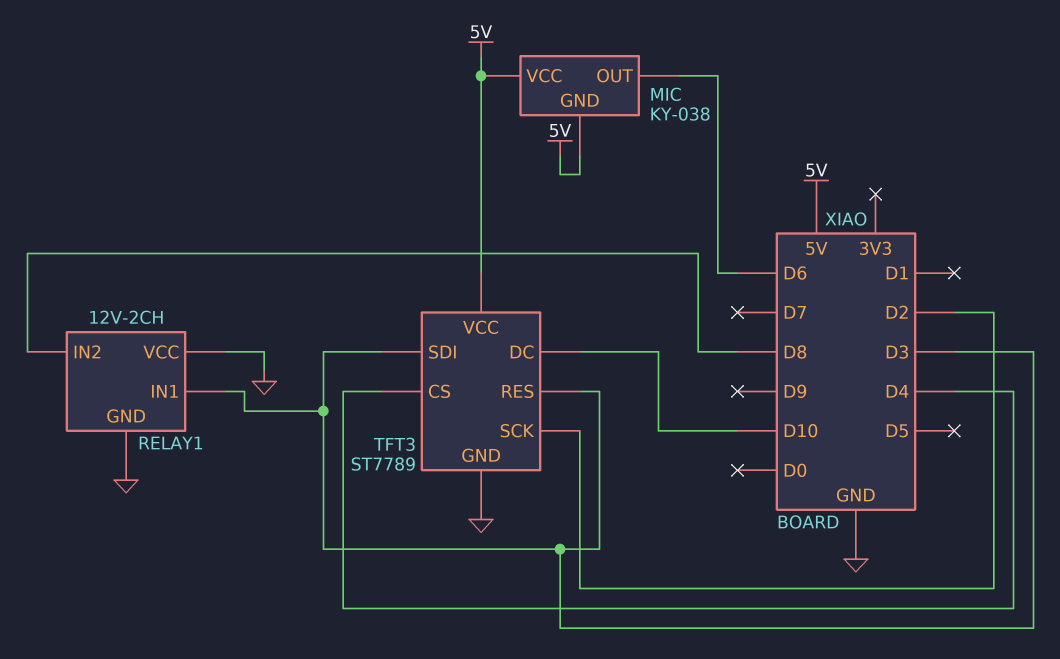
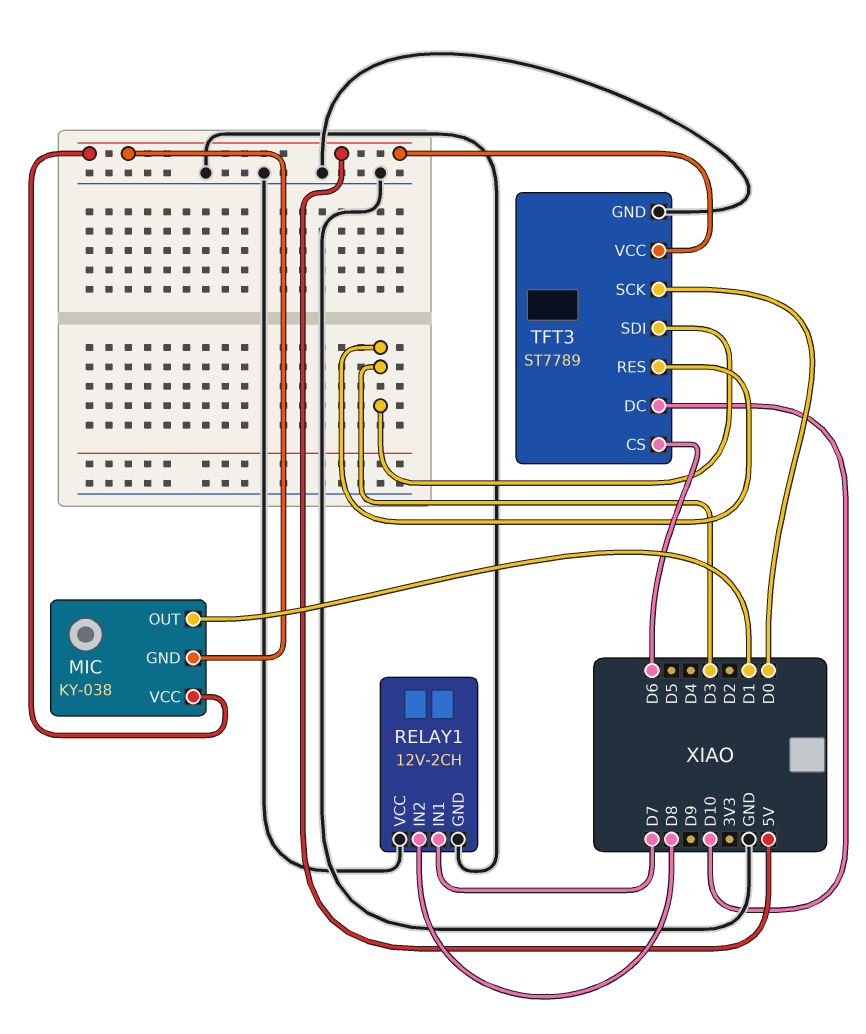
MIC pin OUT: D6 -> D1
RELAY1 pin IN1: D3 -> D7
TFT3 pin CS: D4 -> D6
TFT3 pin SCK: D2 -> D0

